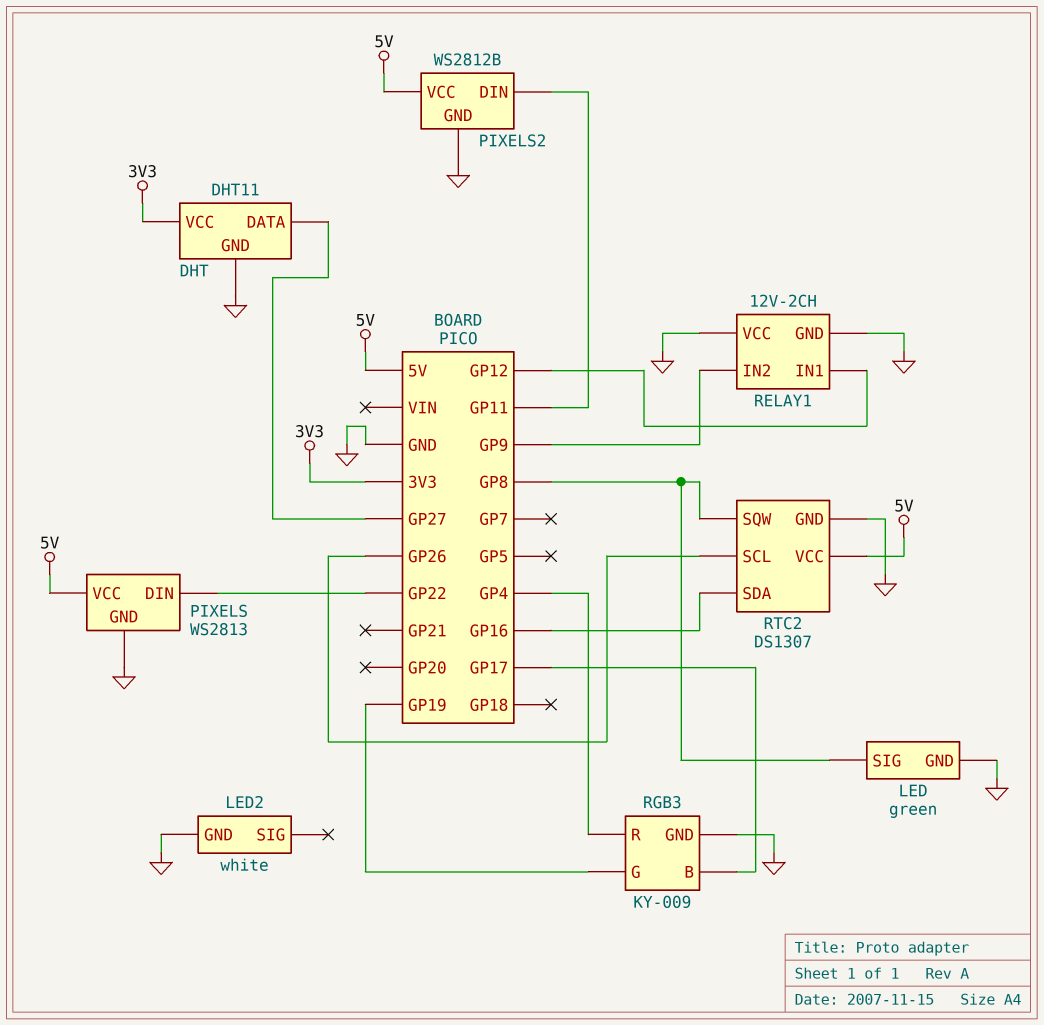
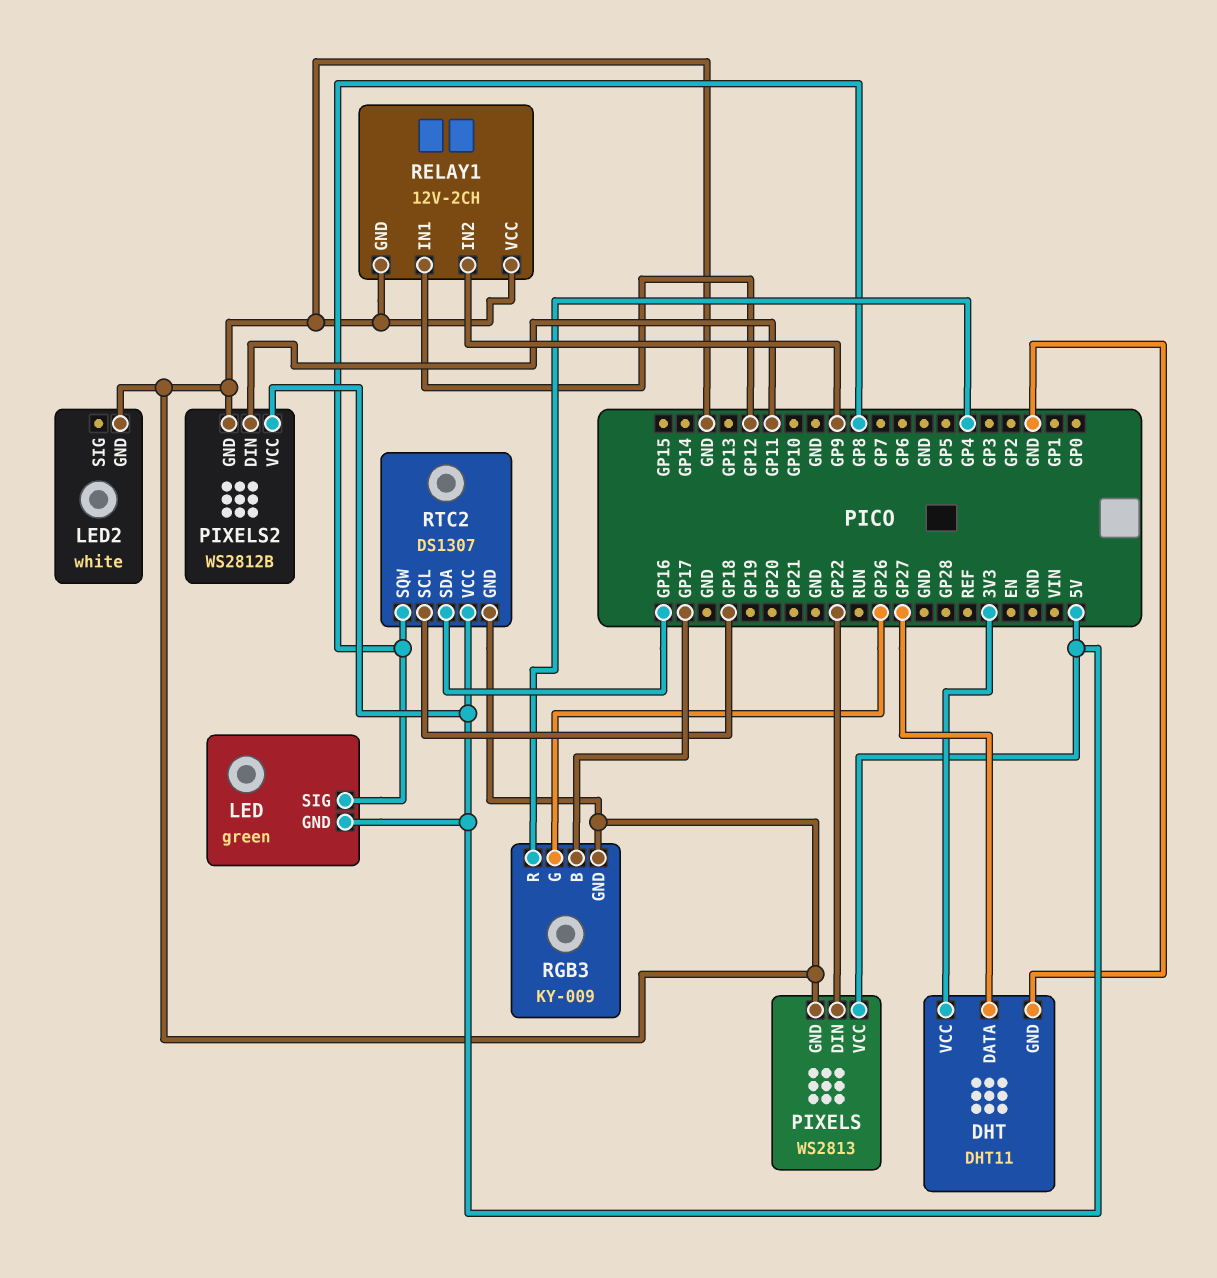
LED pin GND: GND -> 5V
RGB3 pin G: GP19 -> GP26
RTC2 pin SCL: GP26 -> GP18

